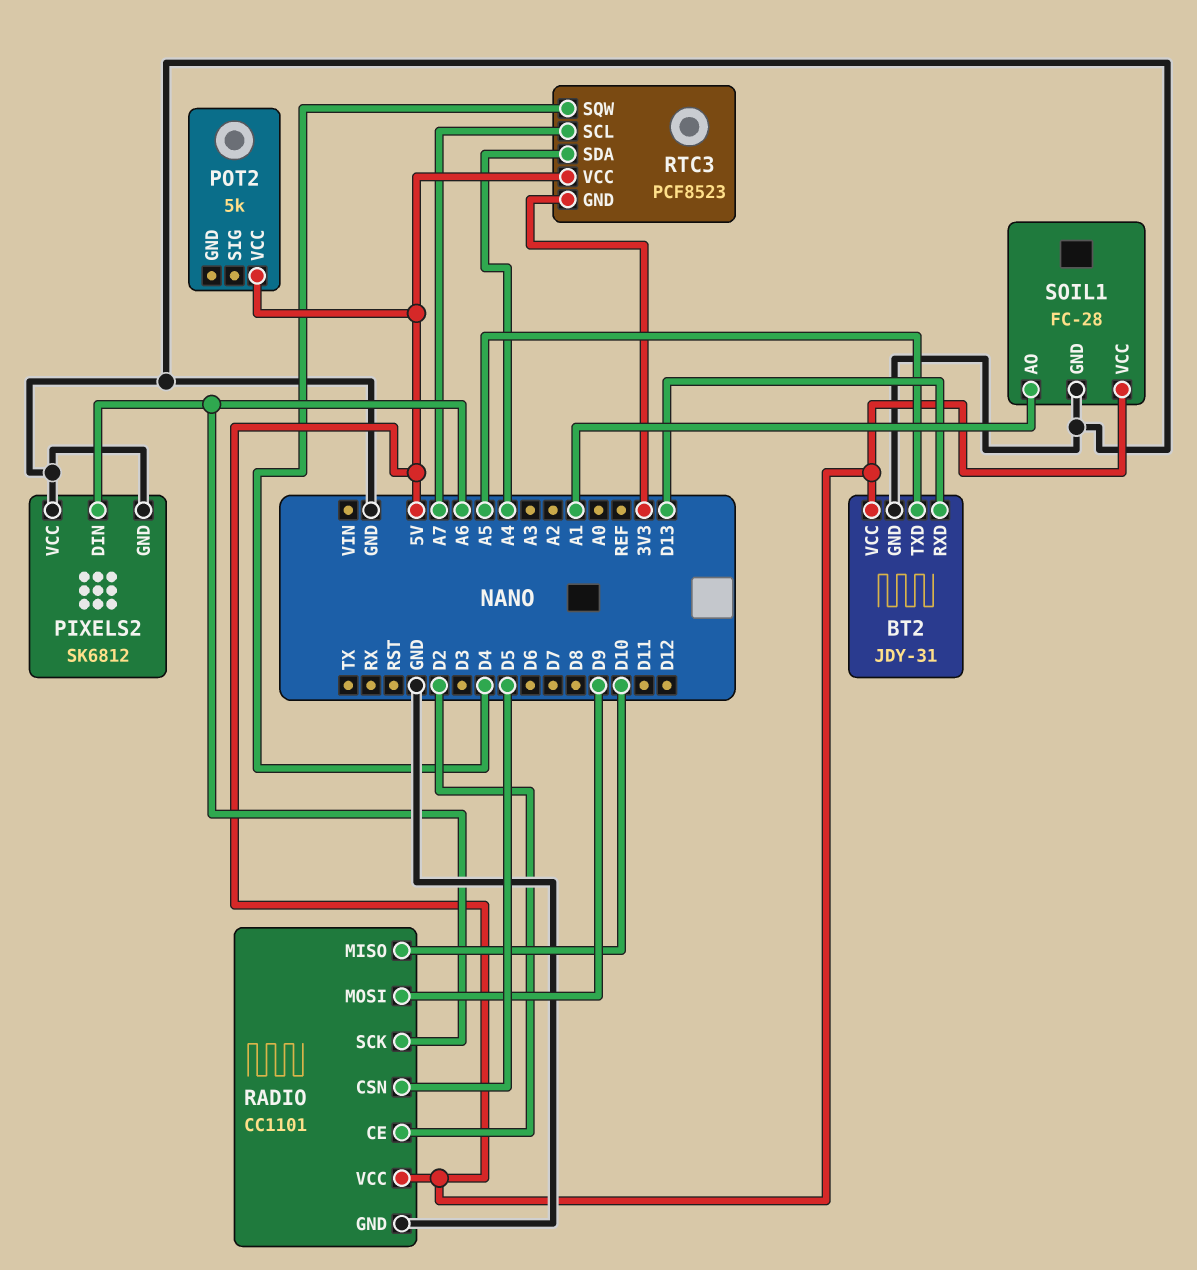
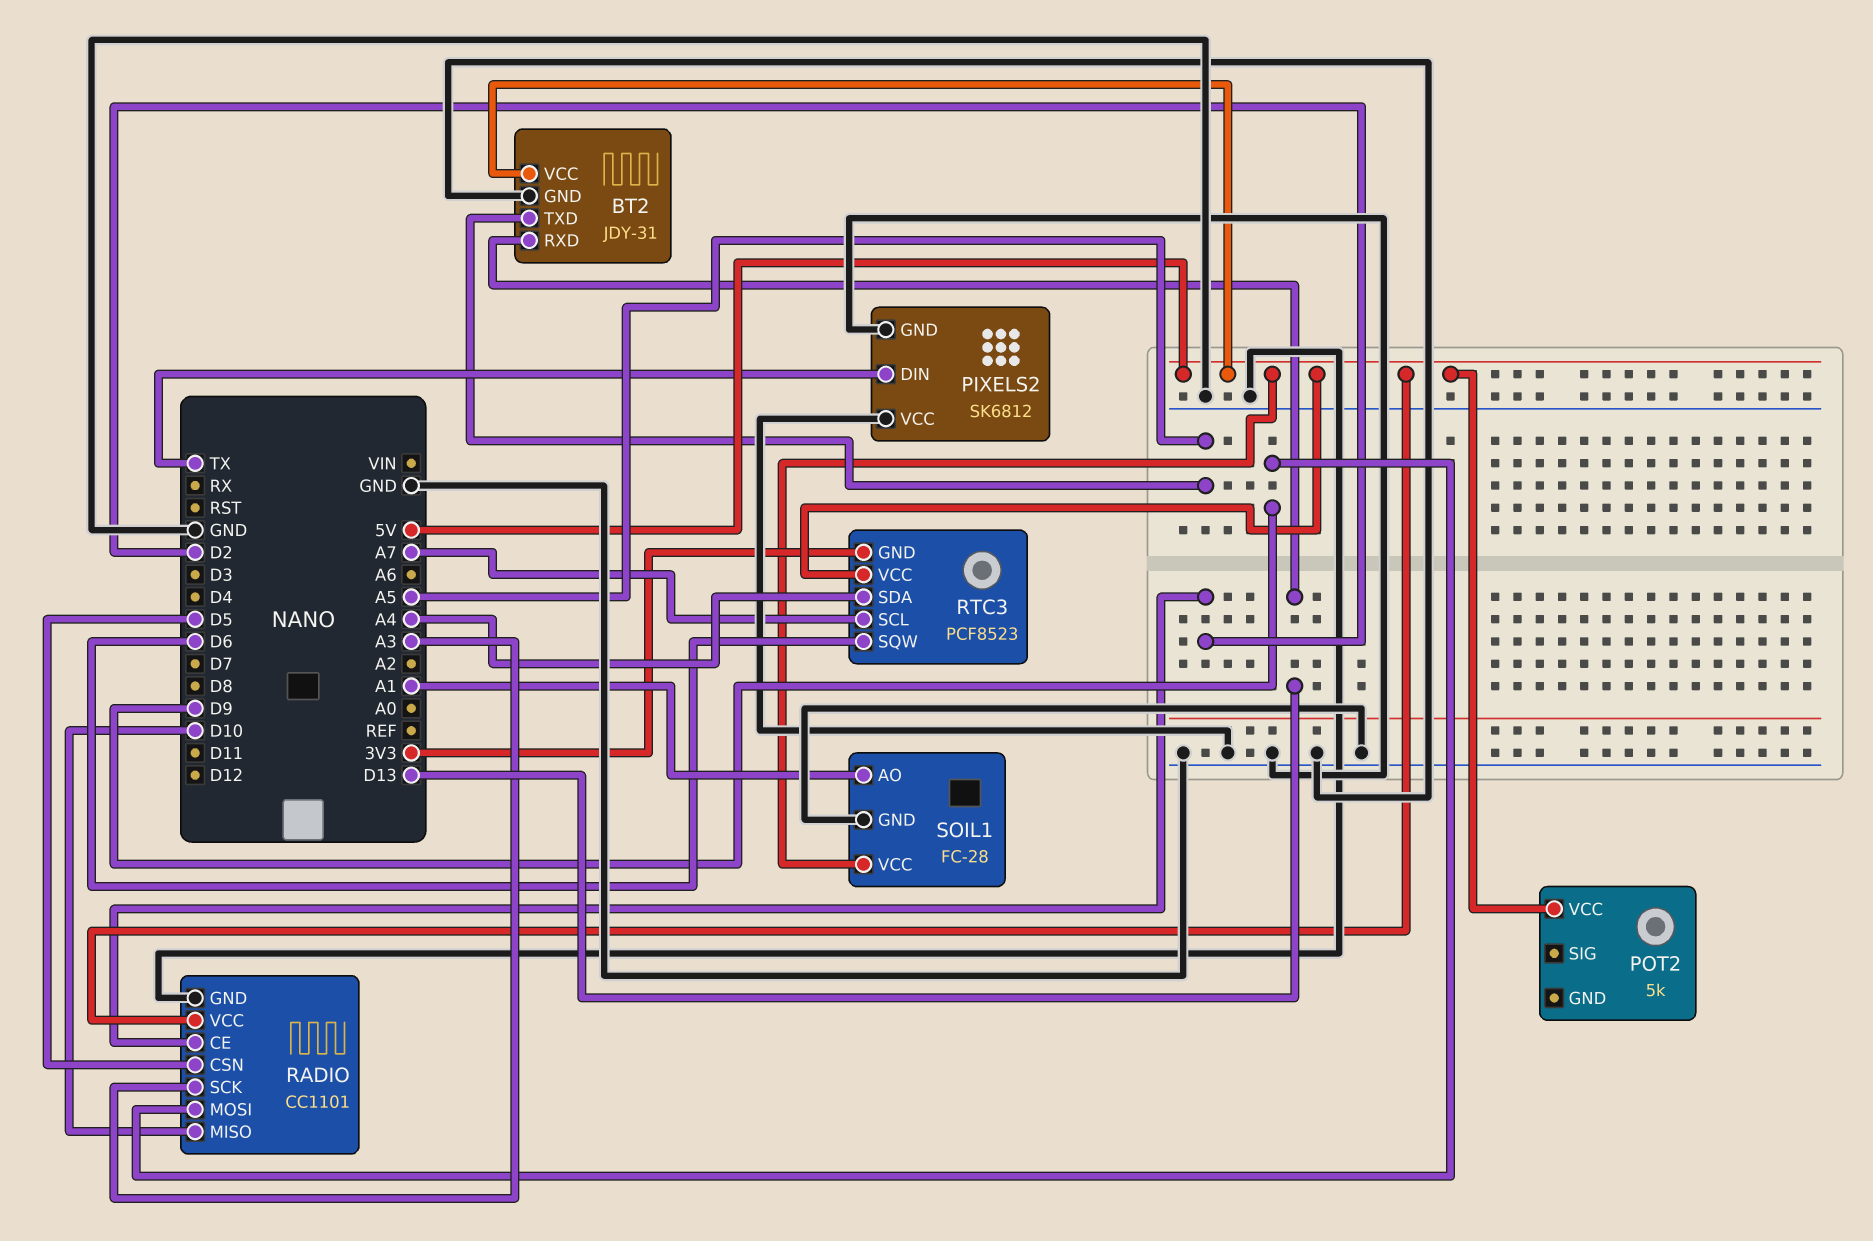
PIXELS2 pin DIN: A6 -> TX
RADIO pin SCK: A6 -> A3
RTC3 pin SQW: D4 -> D6

